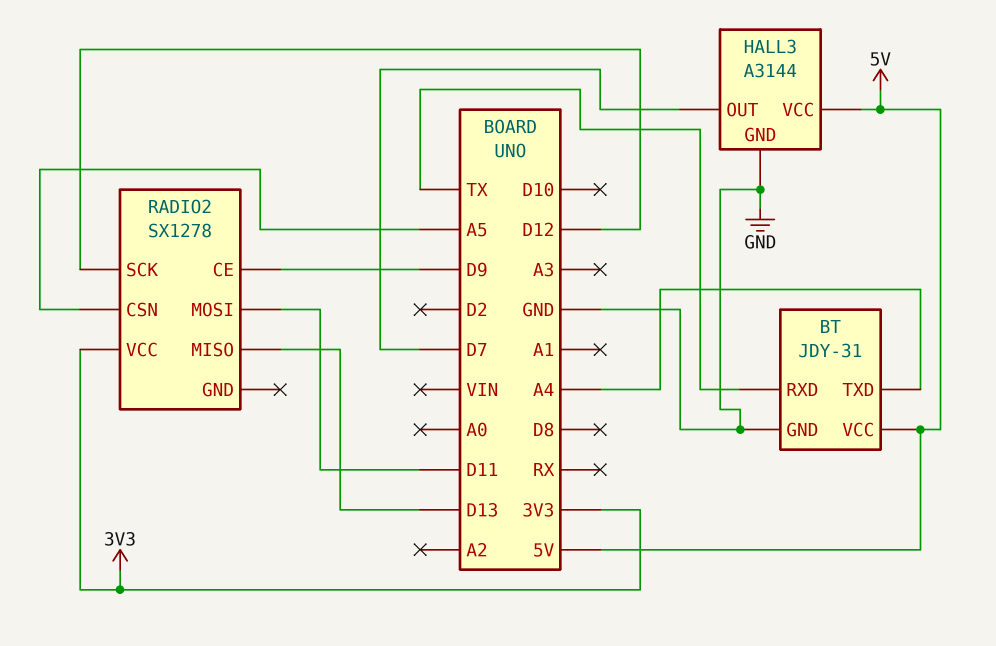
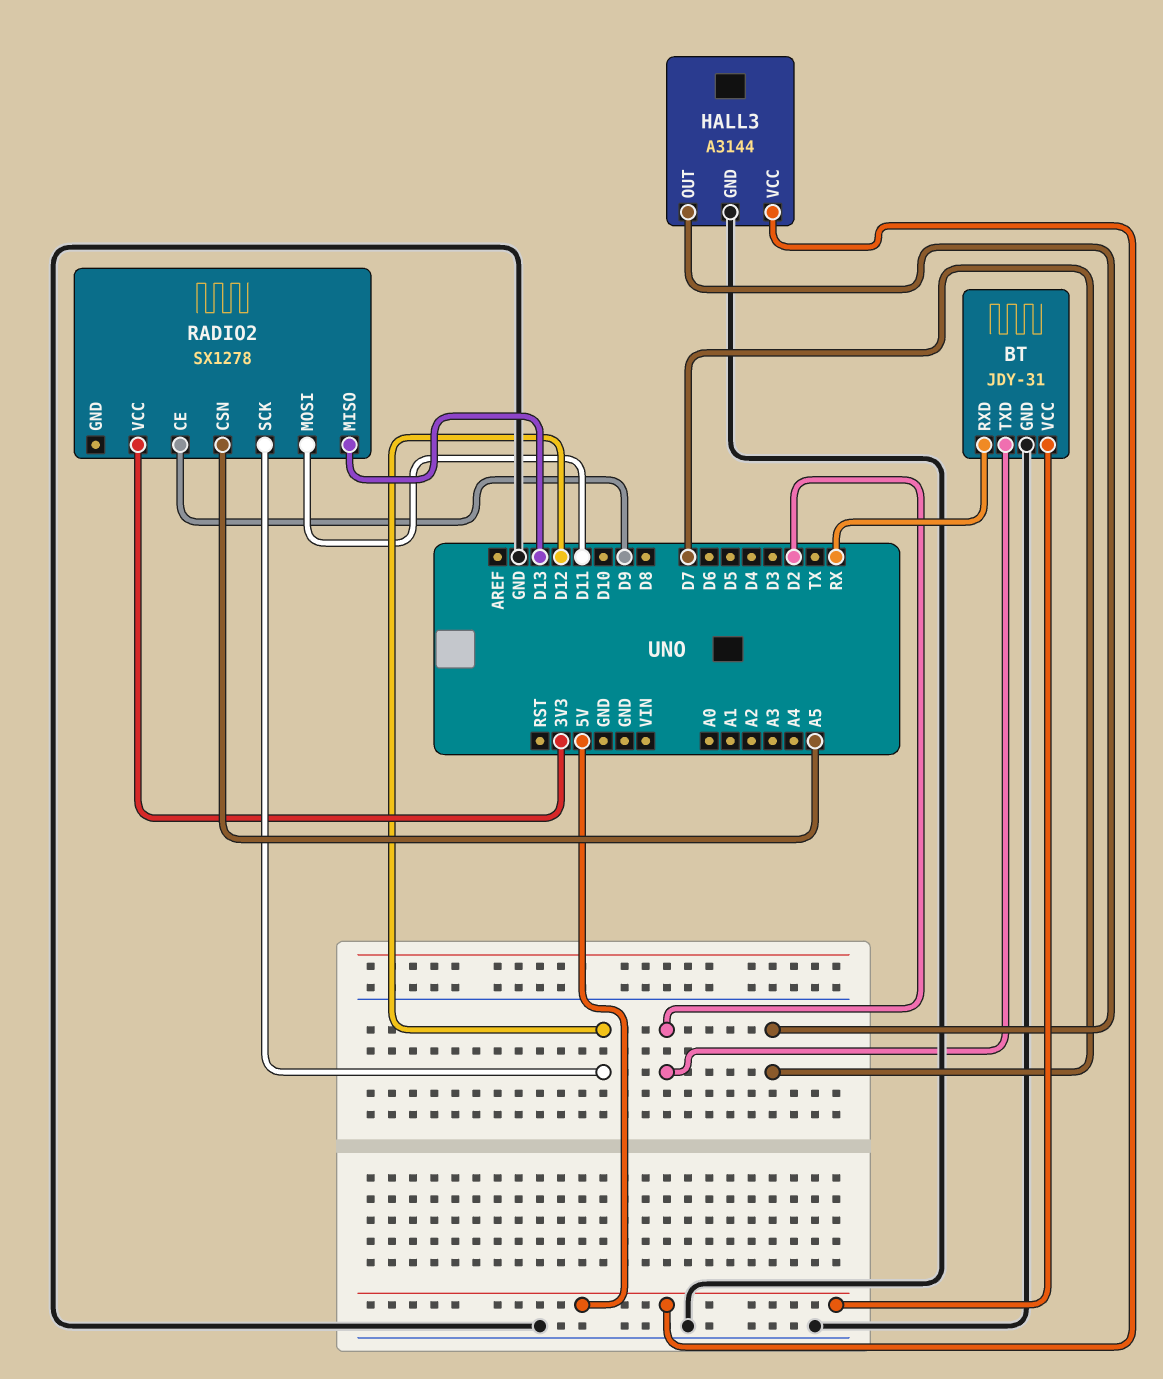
BT pin RXD: TX -> RX
BT pin TXD: A4 -> D2

